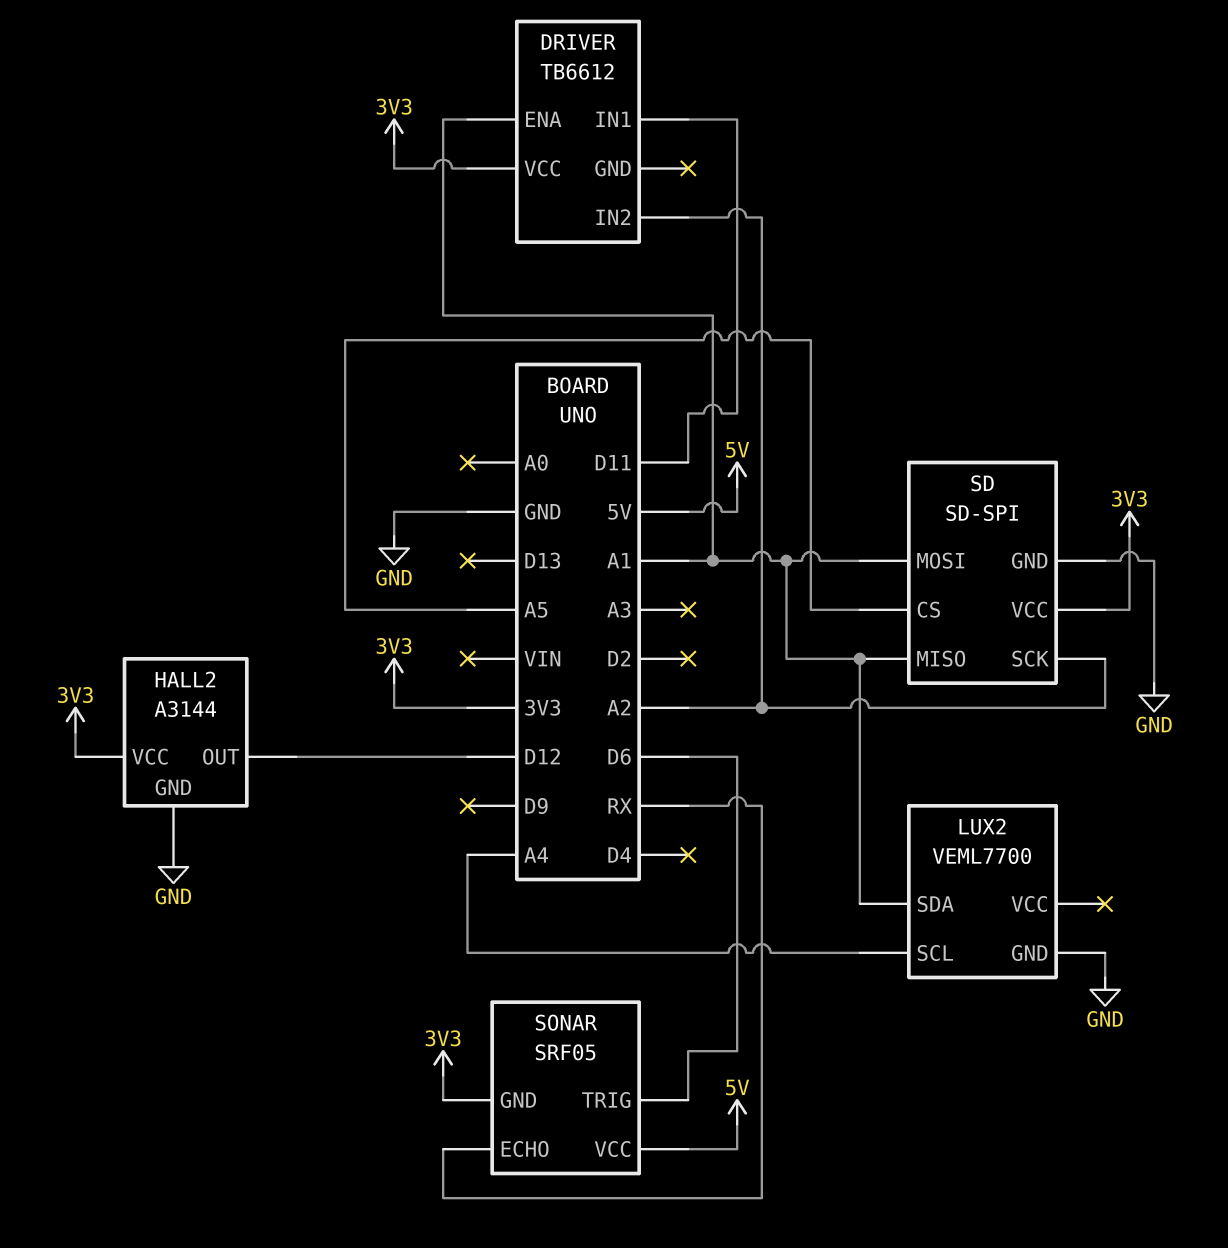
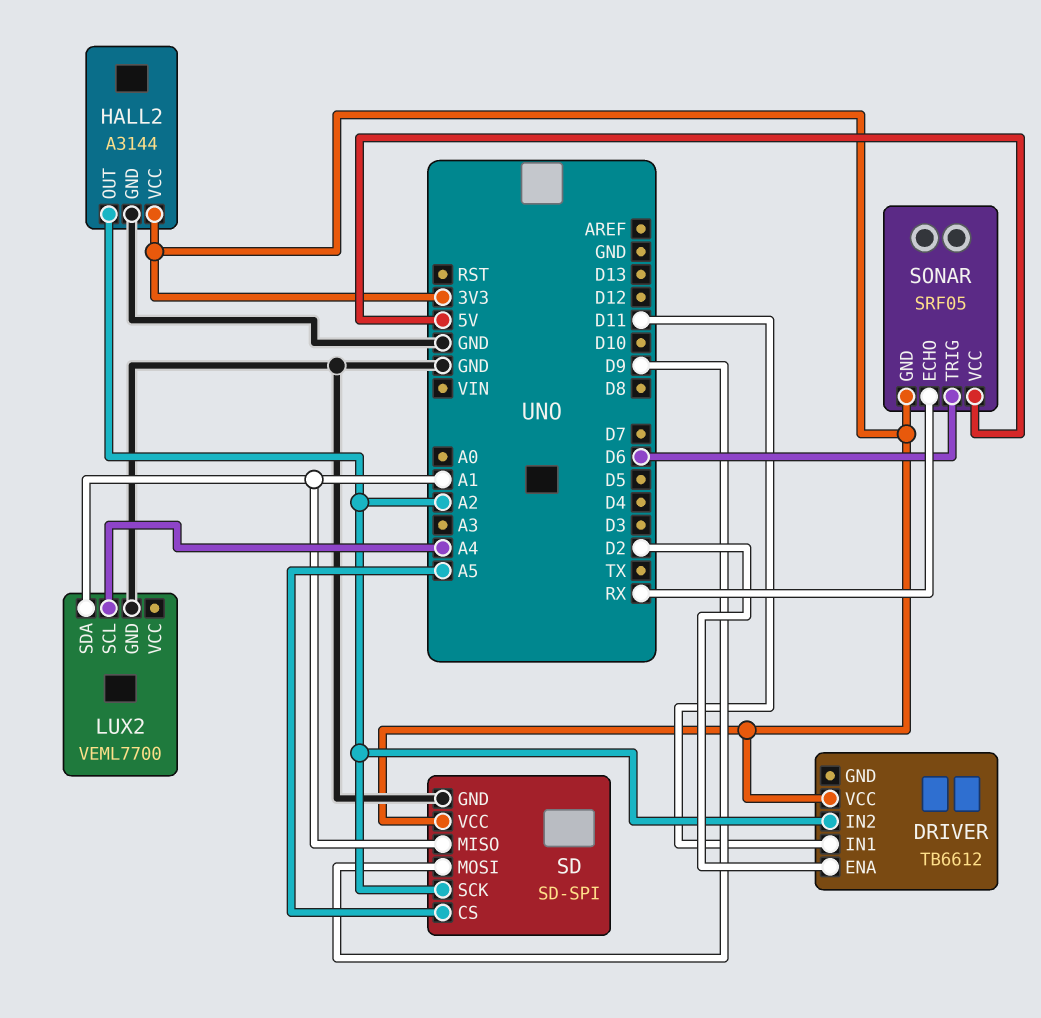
DRIVER pin ENA: A1 -> D2
HALL2 pin OUT: D12 -> A2
SD pin MOSI: A1 -> D9

